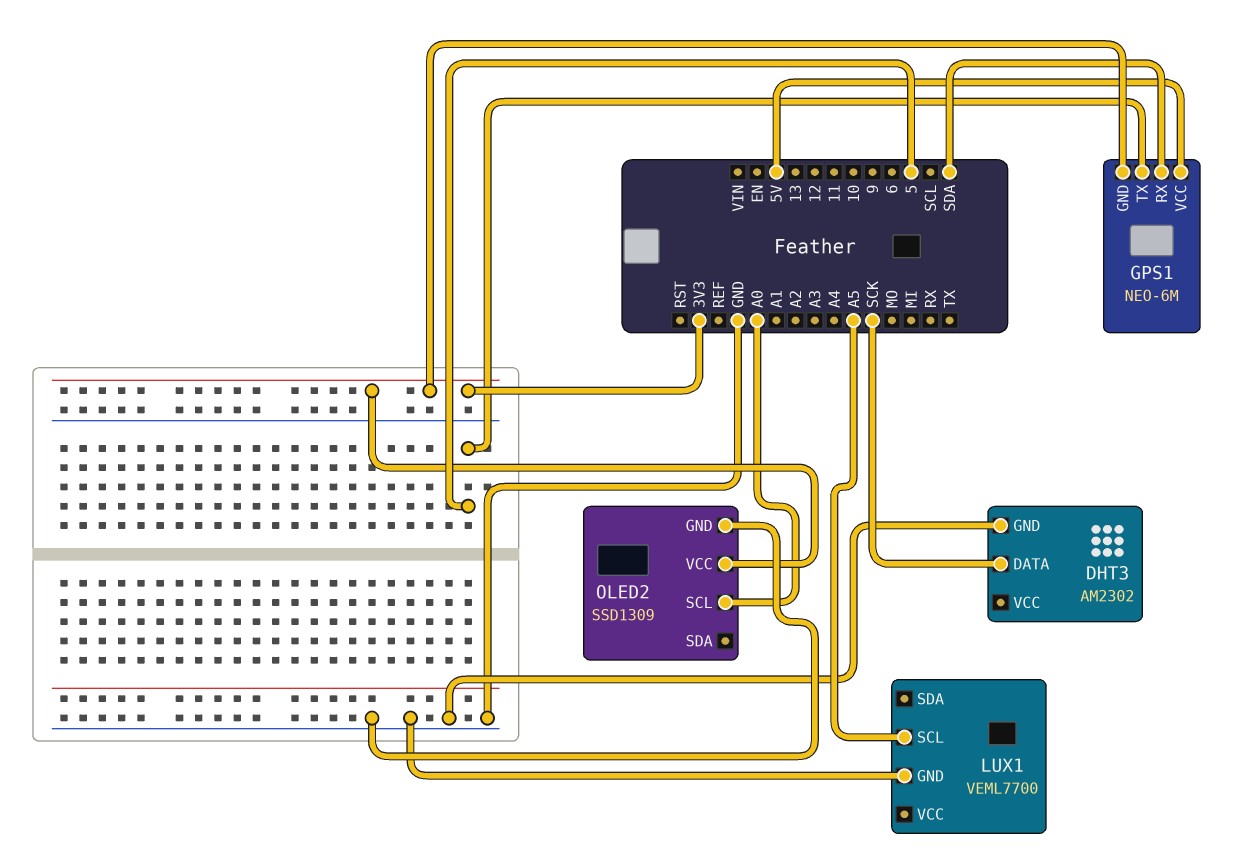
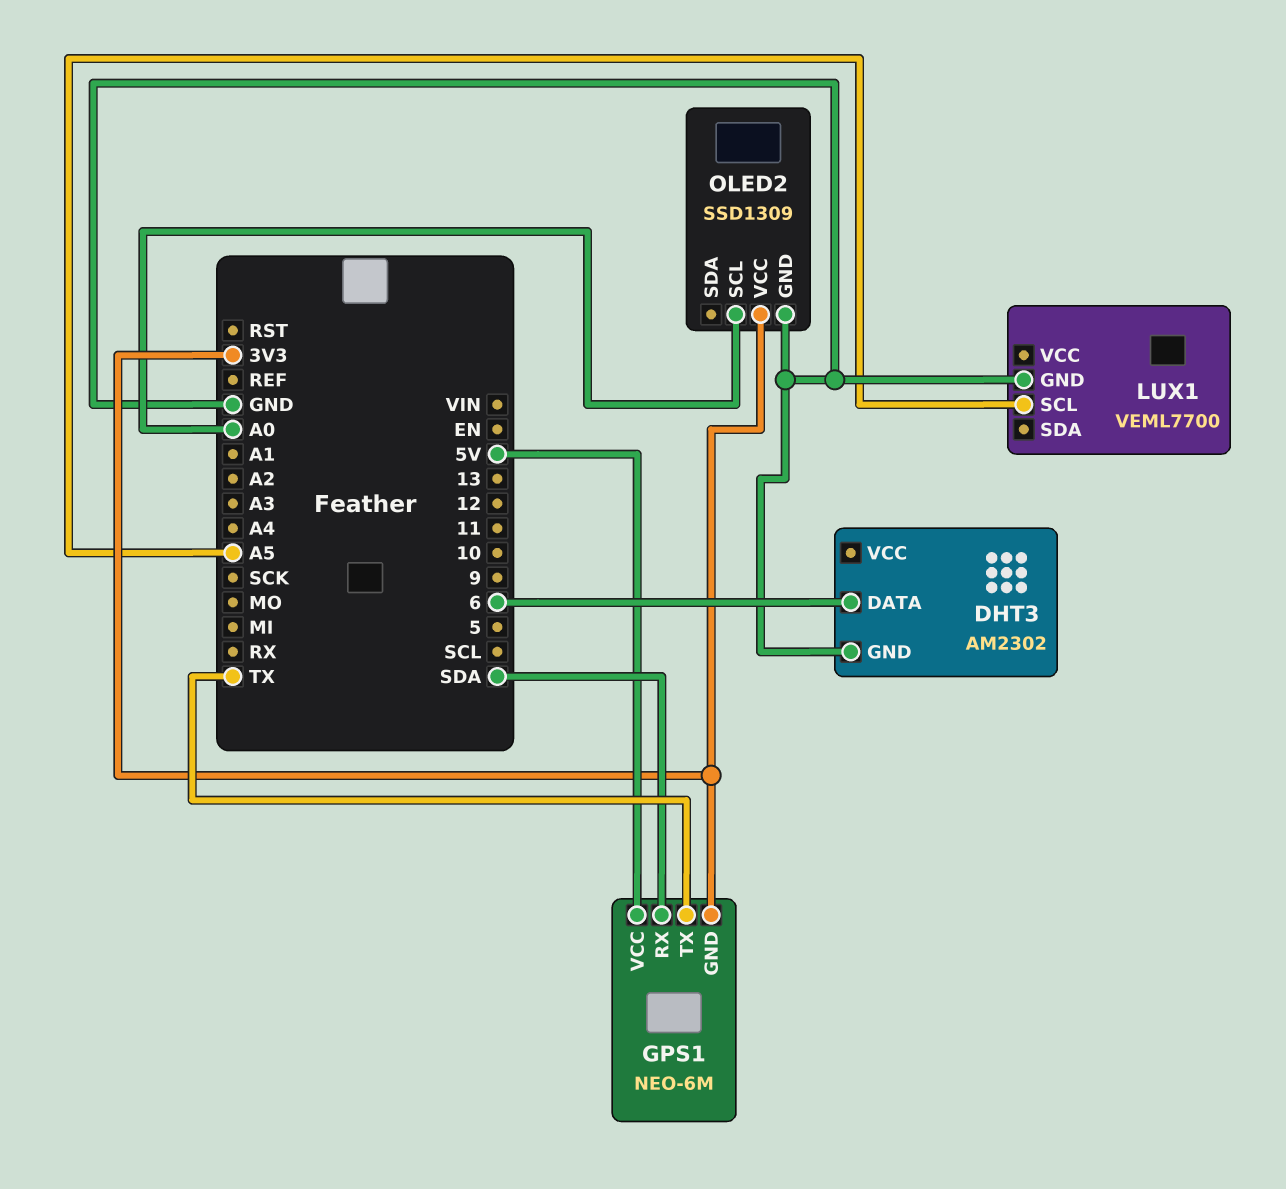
DHT3 pin DATA: SCK -> 6
GPS1 pin TX: 5 -> TX

